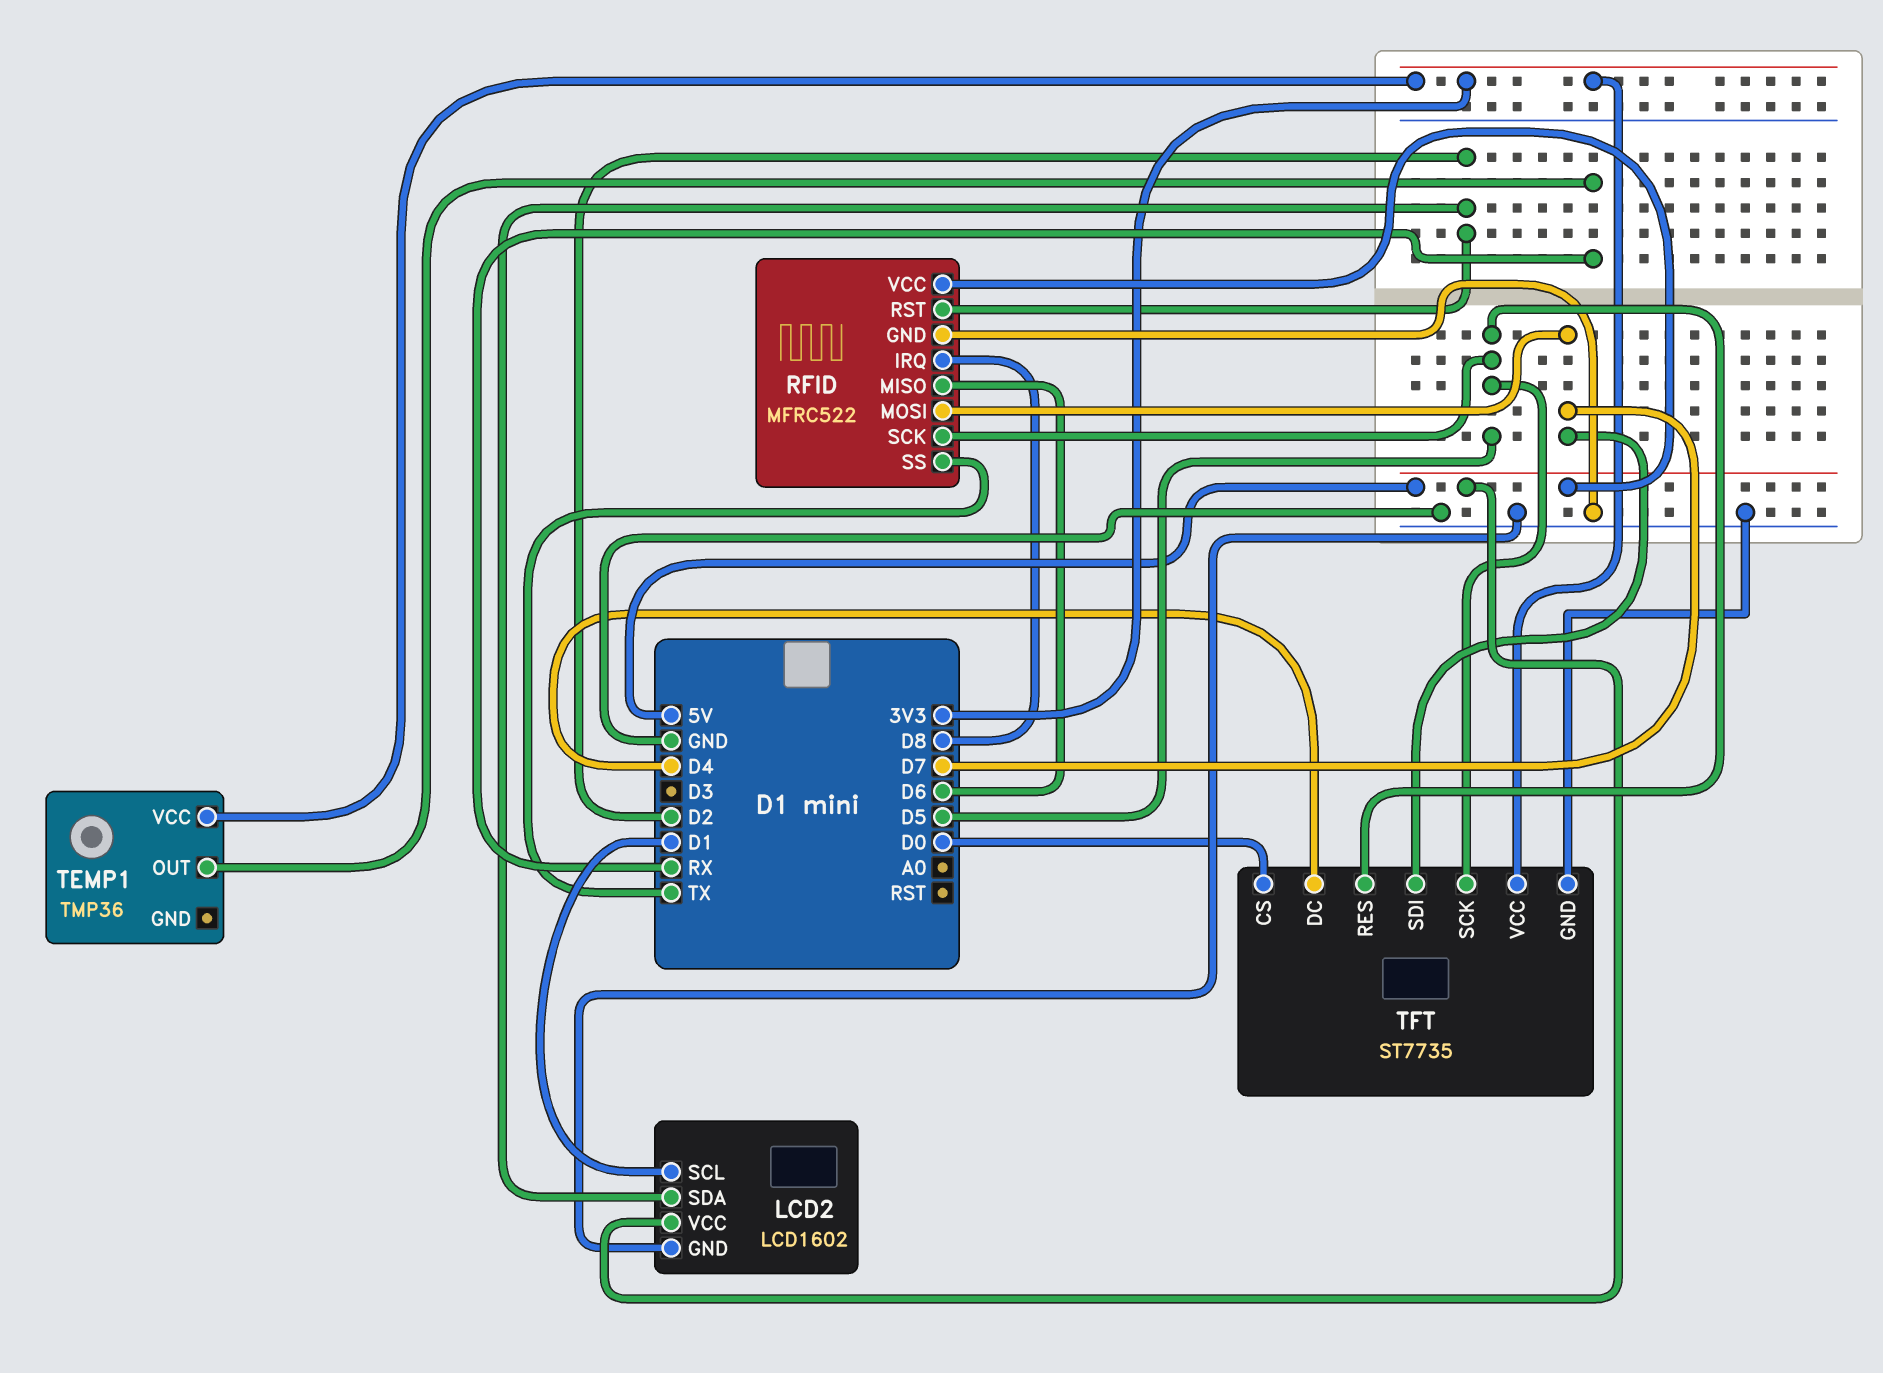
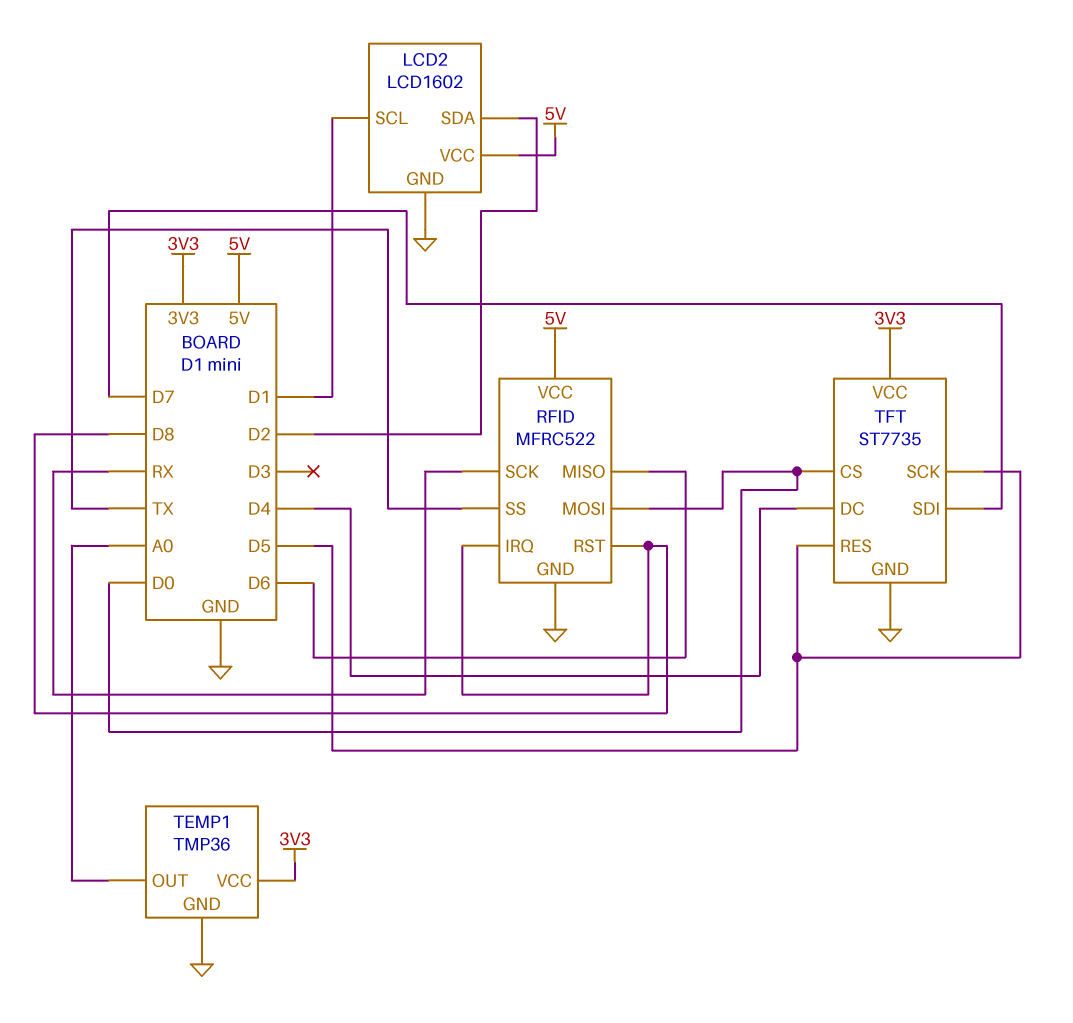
RFID pin MOSI: D7 -> D0
RFID pin RST: D2 -> D8
RFID pin SCK: D5 -> RX
TEMP1 pin GND: none -> GND
TEMP1 pin OUT: RX -> A0

